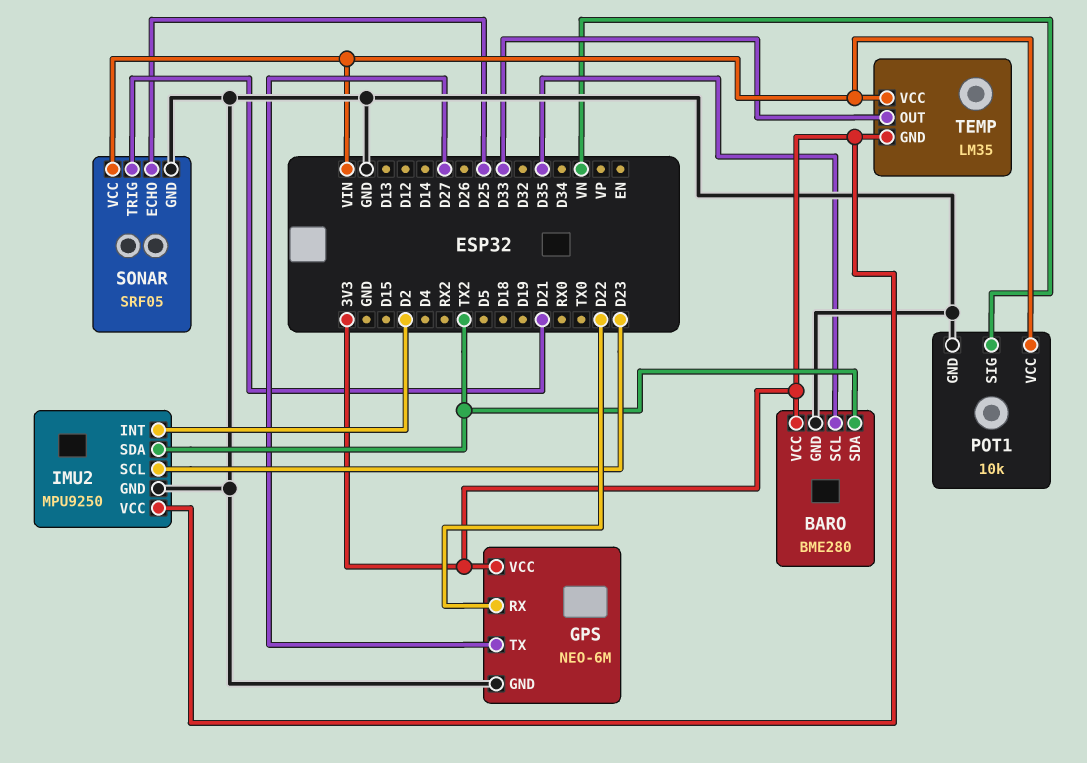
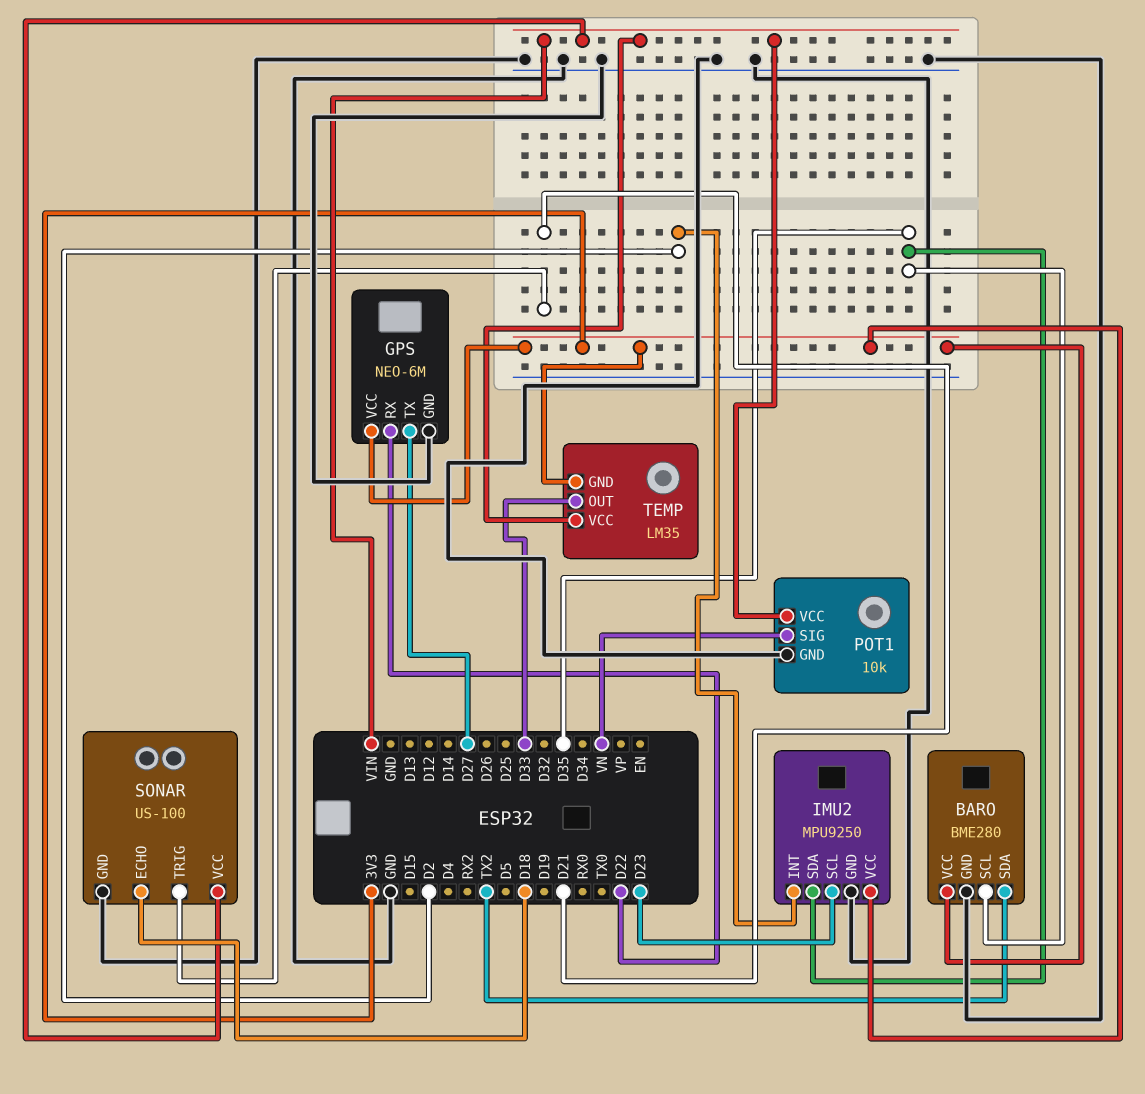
IMU2 pin SDA: TX2 -> D35
SONAR: SRF05 -> US-100
SONAR pin ECHO: D25 -> D18

